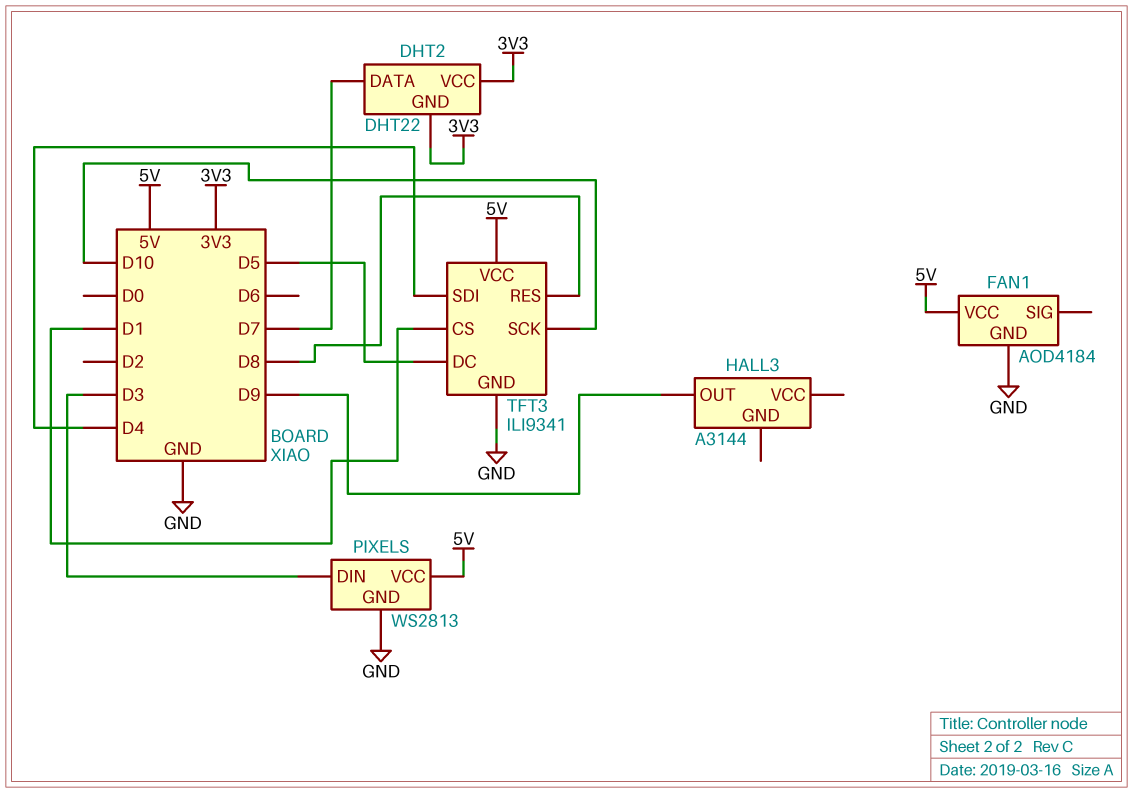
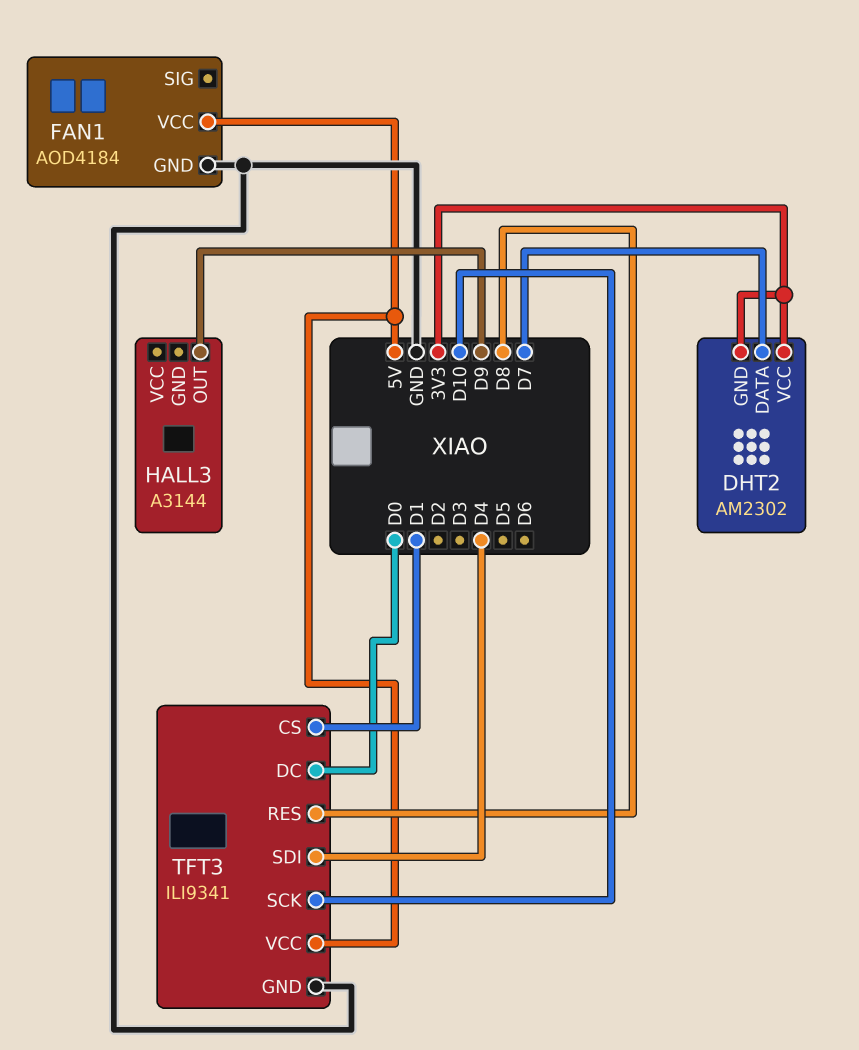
DHT2: DHT22 -> AM2302
PIXELS: WS2813 -> none
PIXELS pin DIN: D3 -> none
PIXELS pin GND: GND -> none
PIXELS pin VCC: 5V -> none
TFT3 pin DC: D5 -> D0

